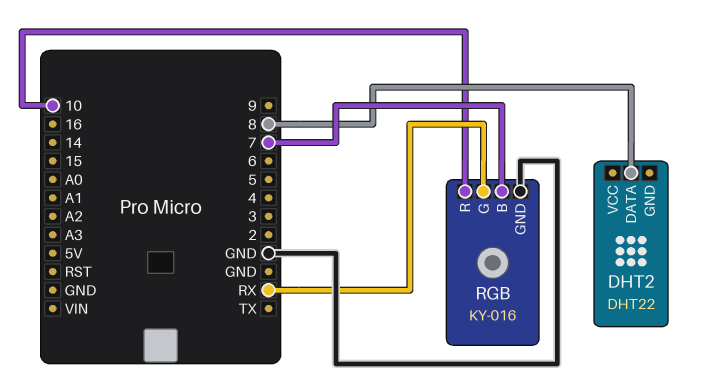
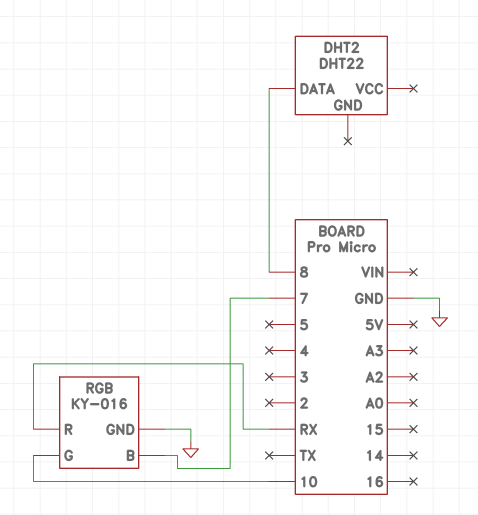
RGB pin G: RX -> 10
RGB pin R: 10 -> RX

